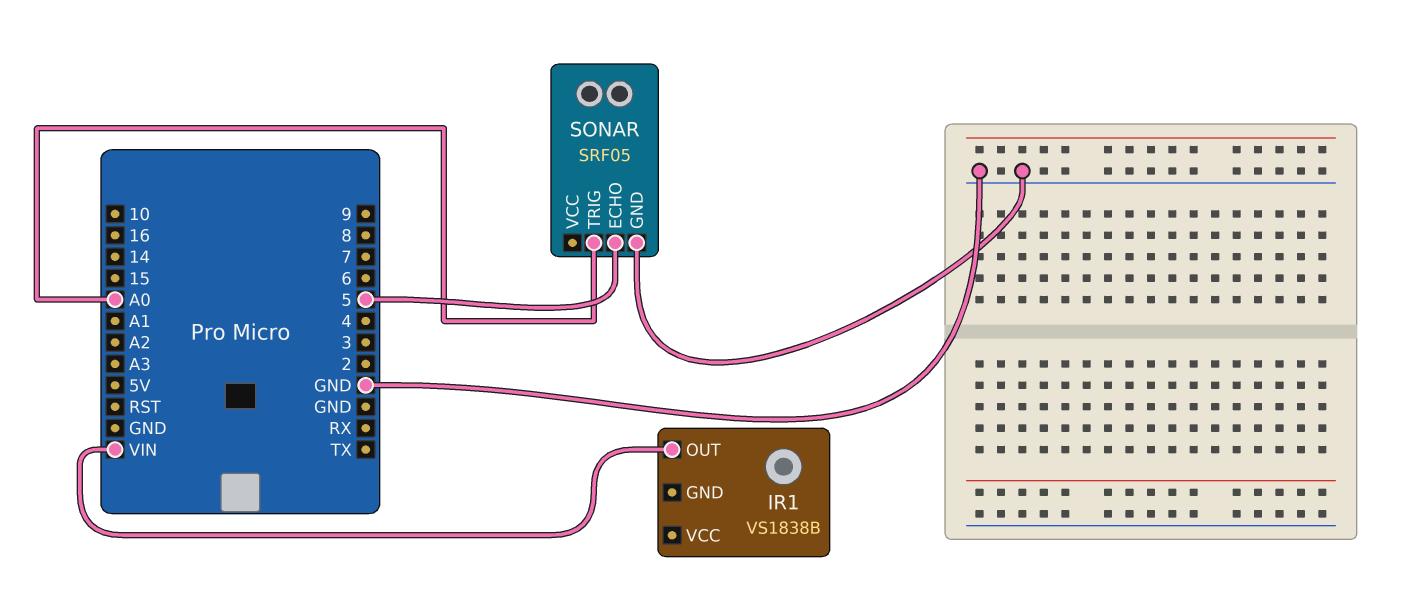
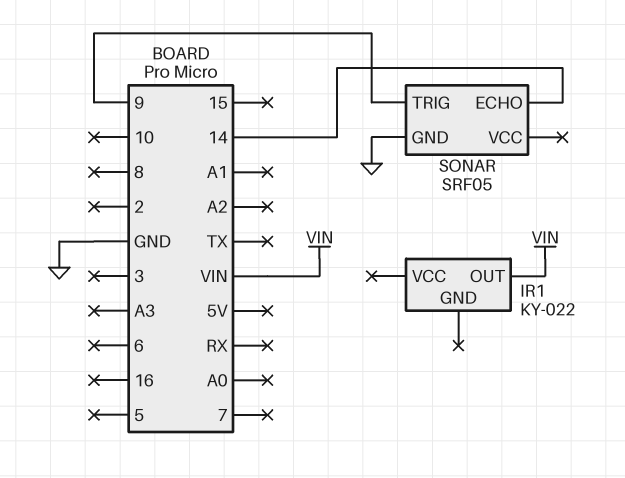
IR1: VS1838B -> KY-022
SONAR pin ECHO: 5 -> 14
SONAR pin TRIG: A0 -> 9

